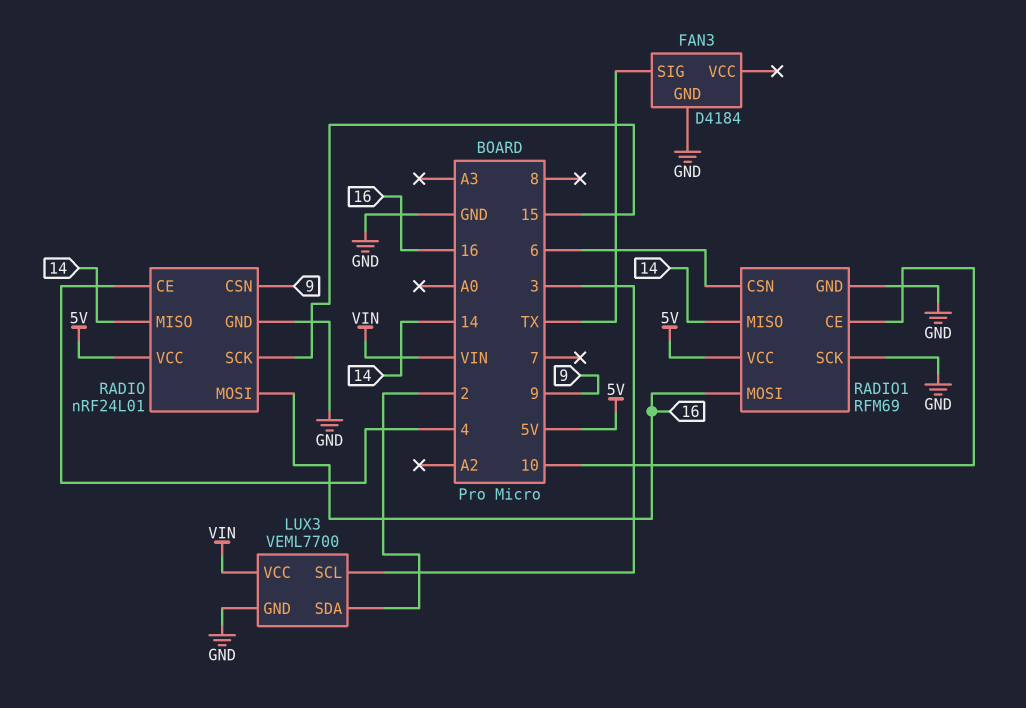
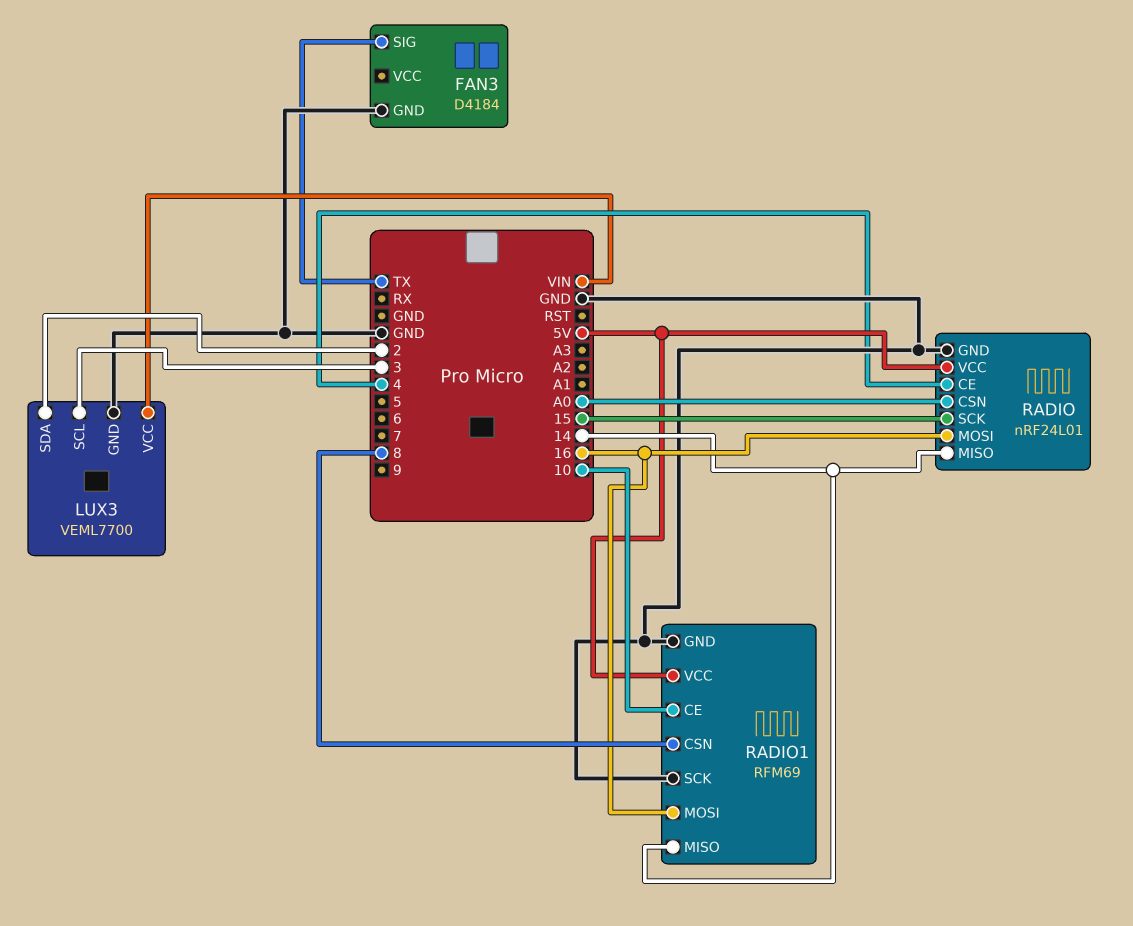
RADIO pin CSN: 9 -> A0
RADIO1 pin CSN: 6 -> 8

